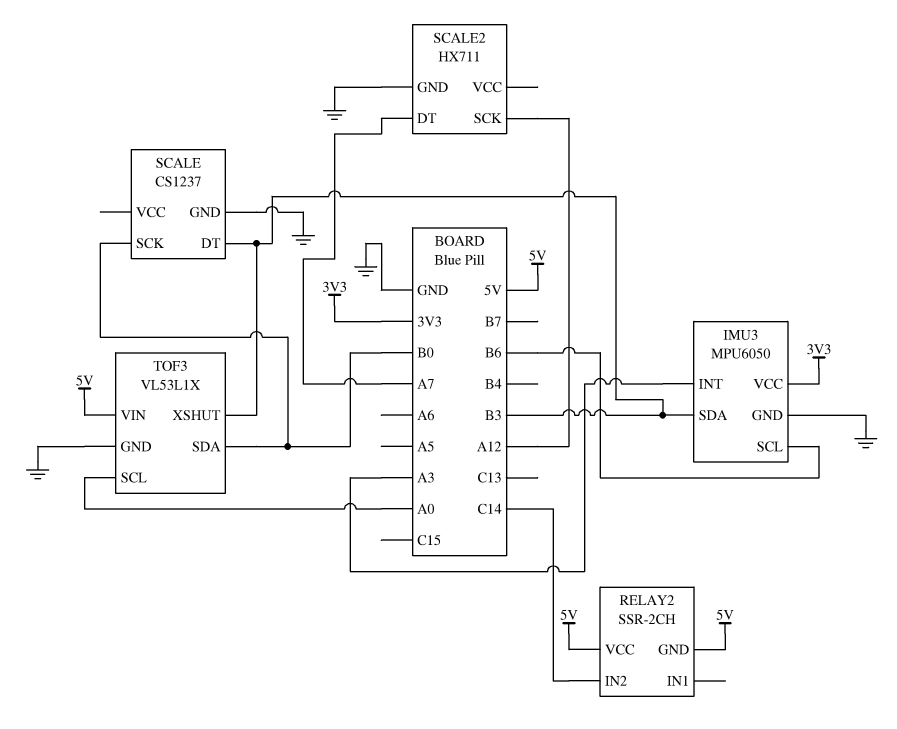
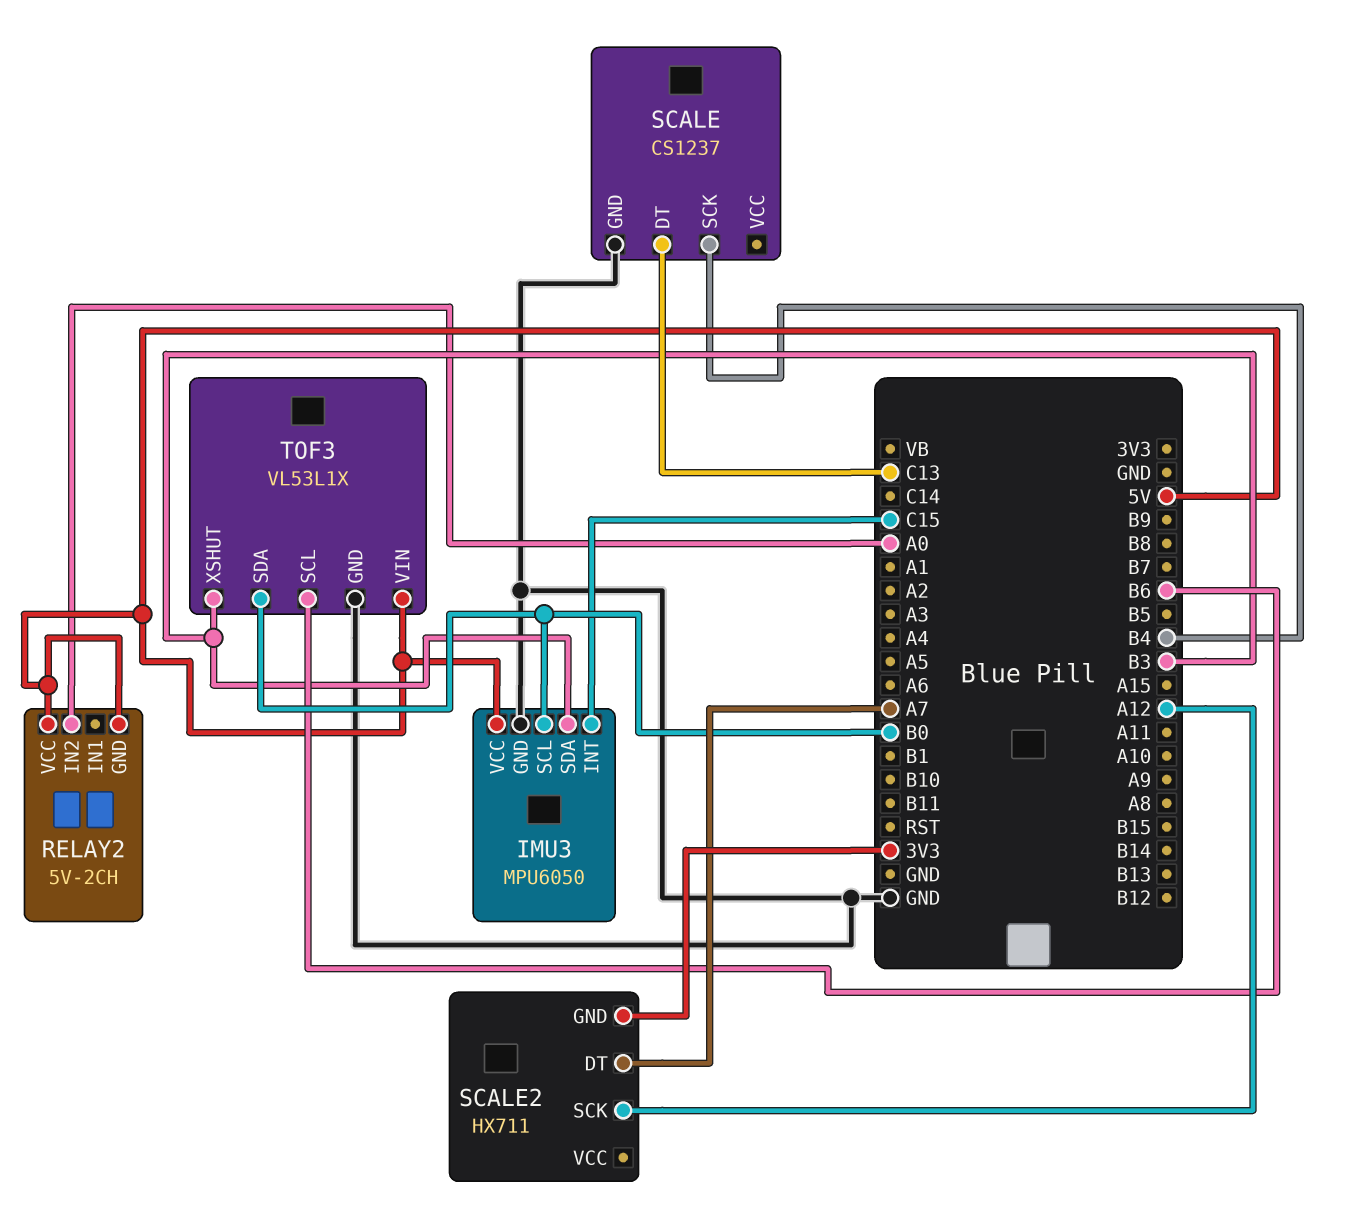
IMU3 pin INT: A3 -> C15
IMU3 pin SCL: B6 -> B0
IMU3 pin VCC: 3V3 -> 5V
RELAY2: SSR-2CH -> 5V-2CH
RELAY2 pin IN2: C14 -> A0
SCALE pin DT: B3 -> C13
SCALE pin SCK: B0 -> B4
SCALE2 pin GND: GND -> 3V3
TOF3 pin SCL: A0 -> B6

